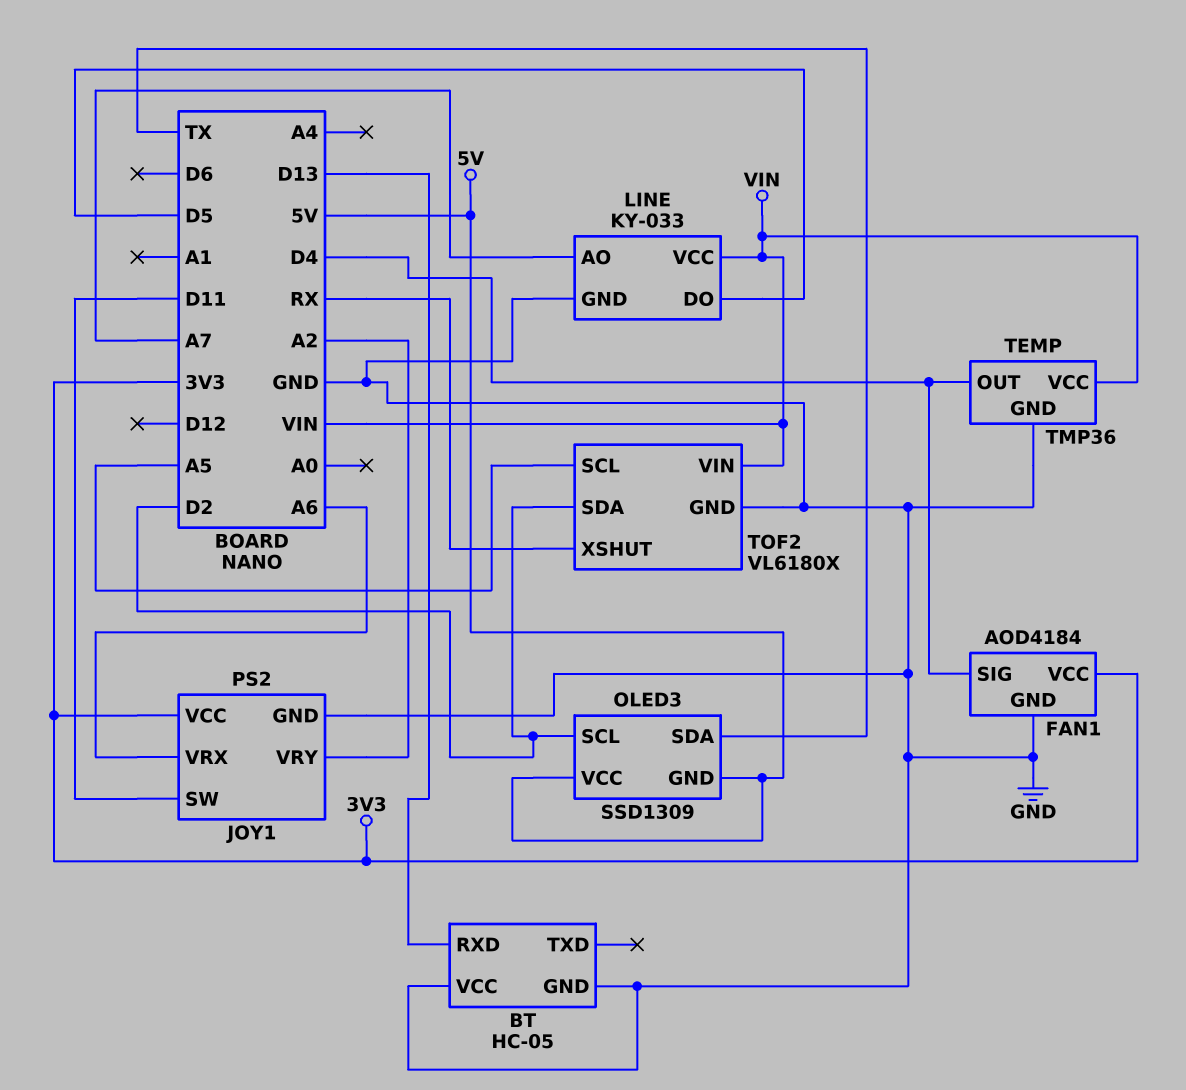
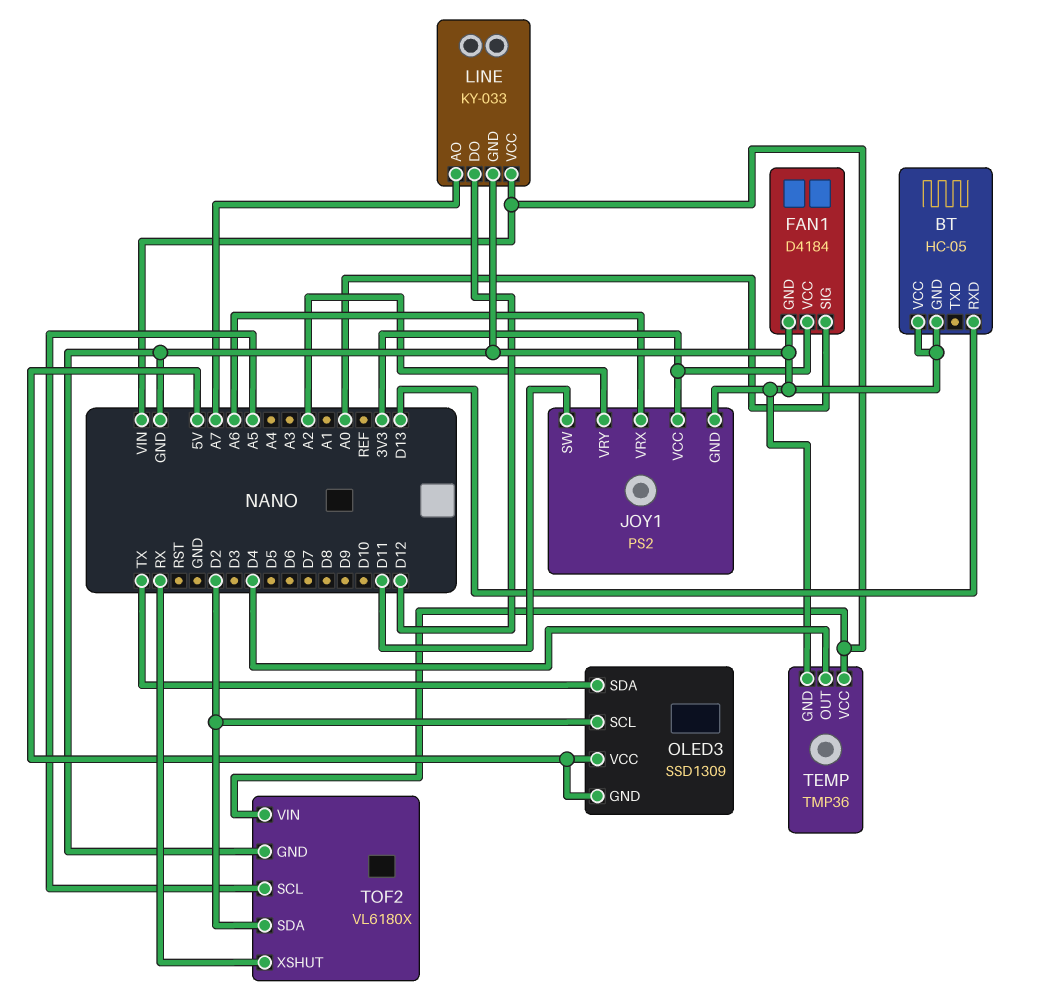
FAN1: AOD4184 -> D4184
FAN1 pin SIG: D4 -> A0
LINE pin DO: D5 -> D12

